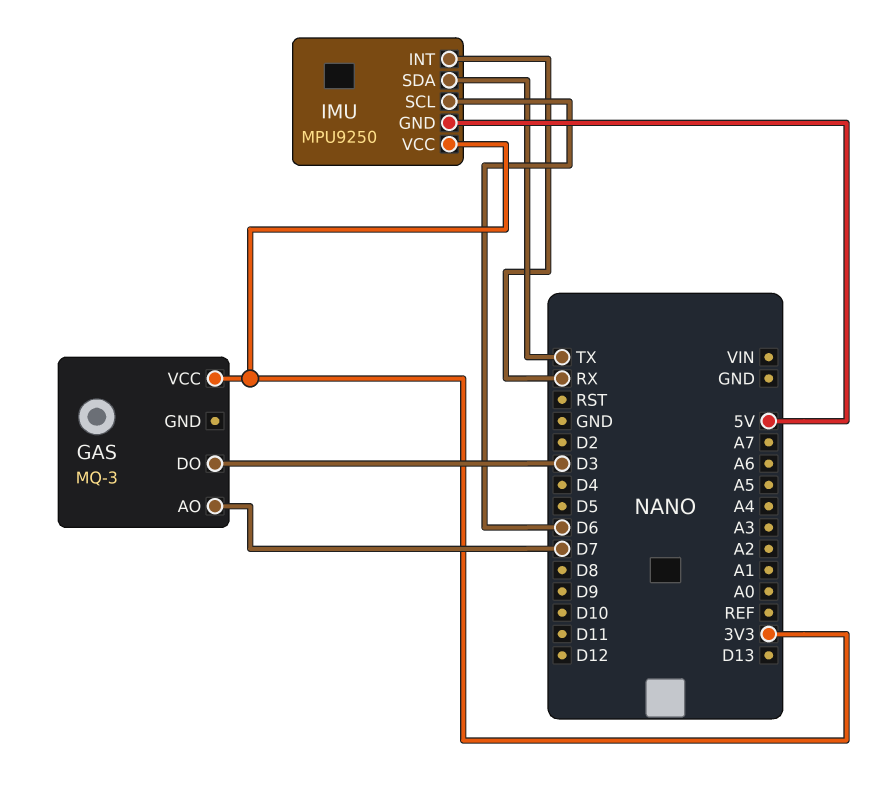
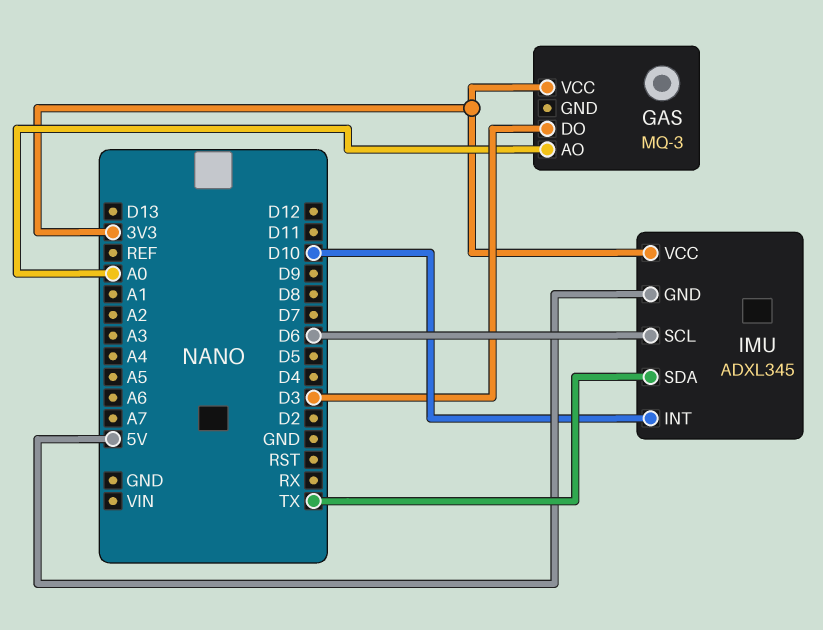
GAS pin AO: D7 -> A0
IMU: MPU9250 -> ADXL345
IMU pin INT: RX -> D10

